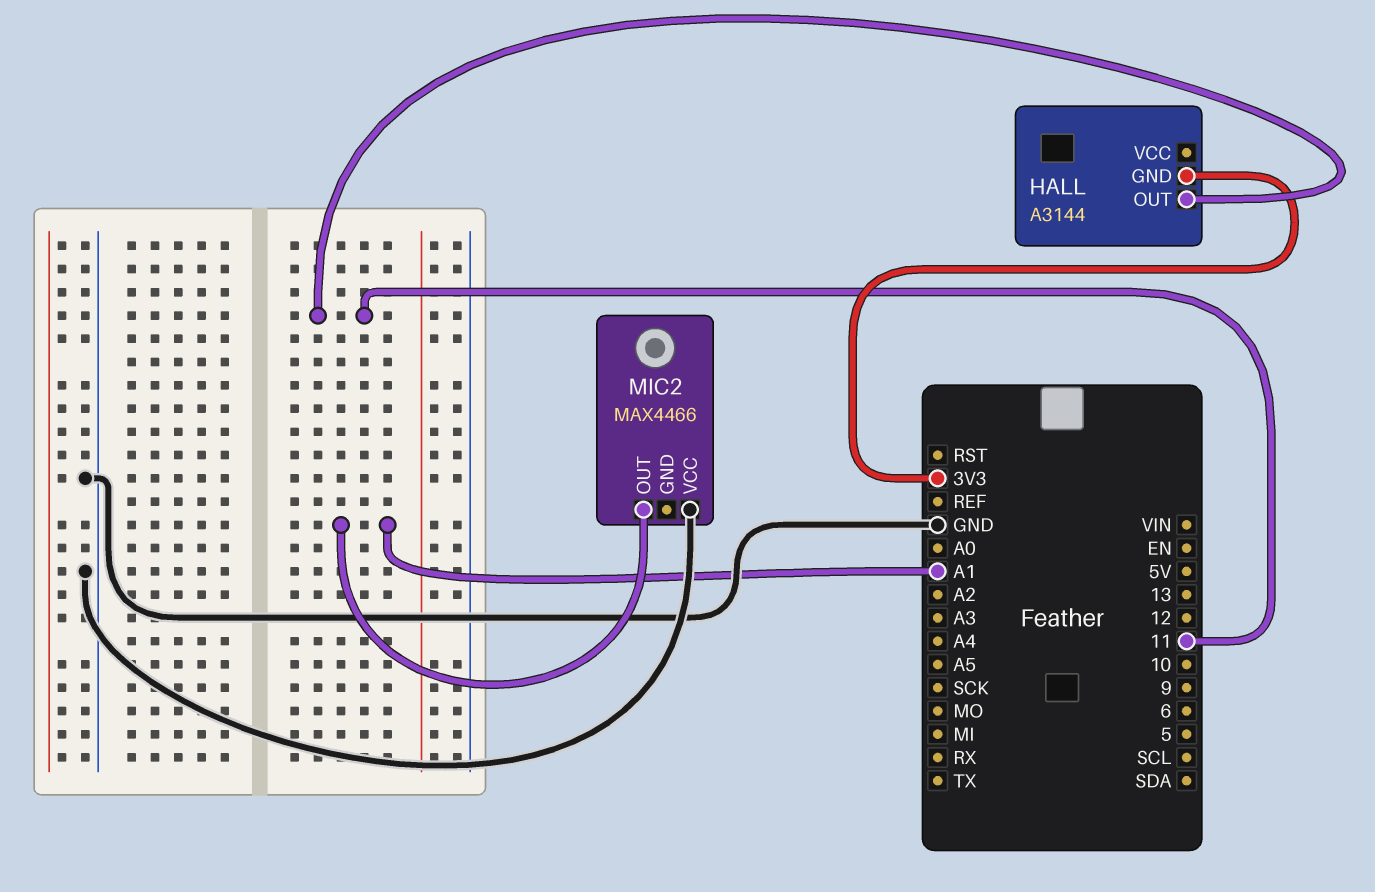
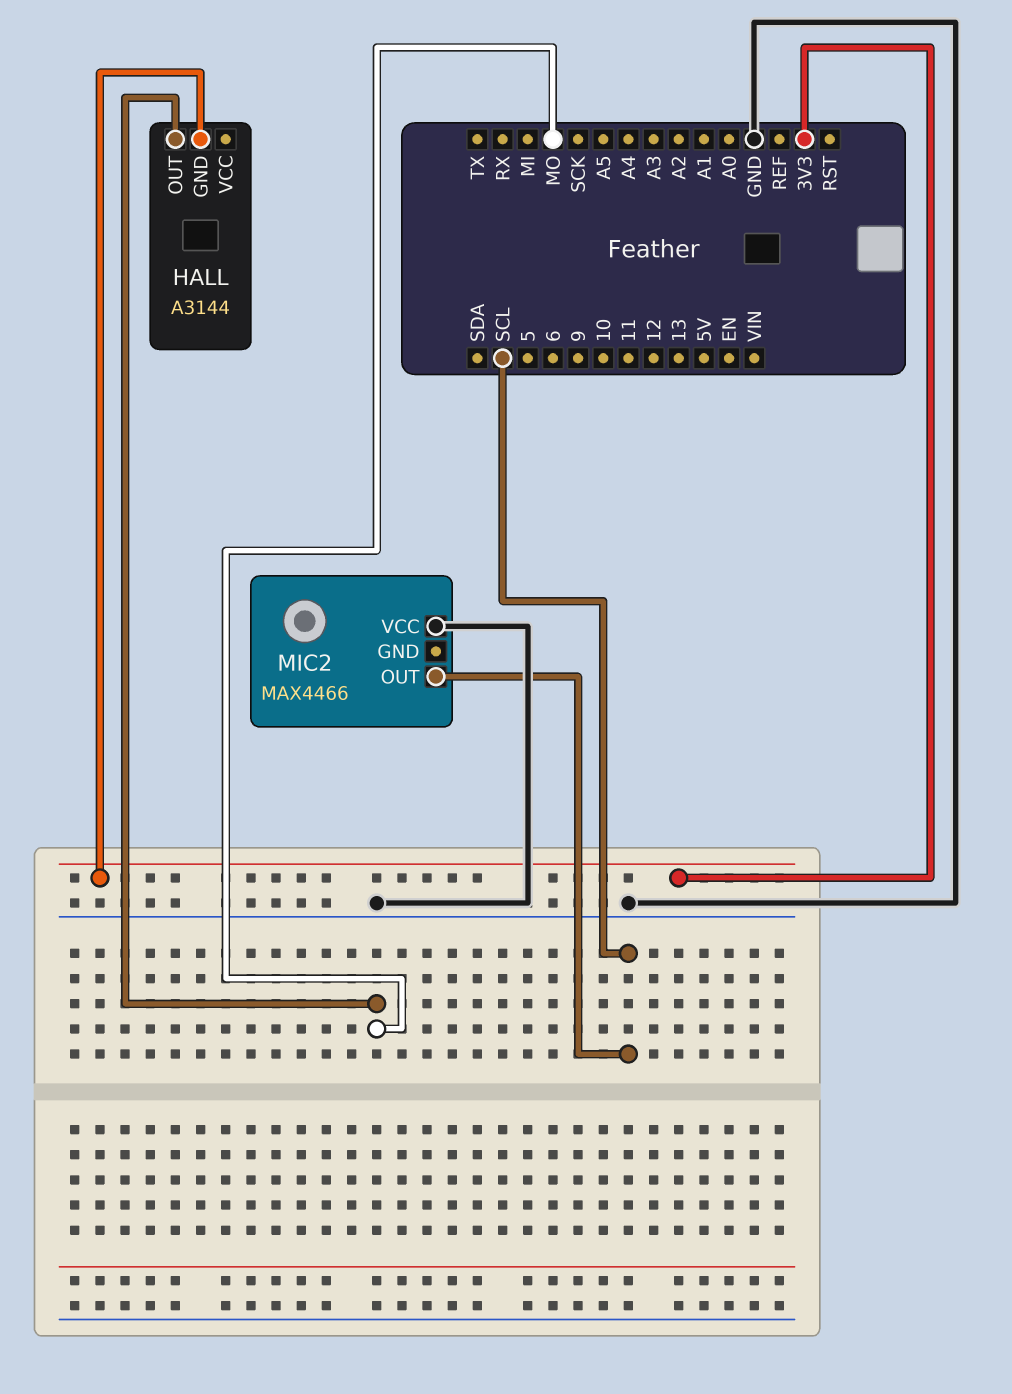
HALL pin OUT: 11 -> MO
MIC2 pin OUT: A1 -> SCL

